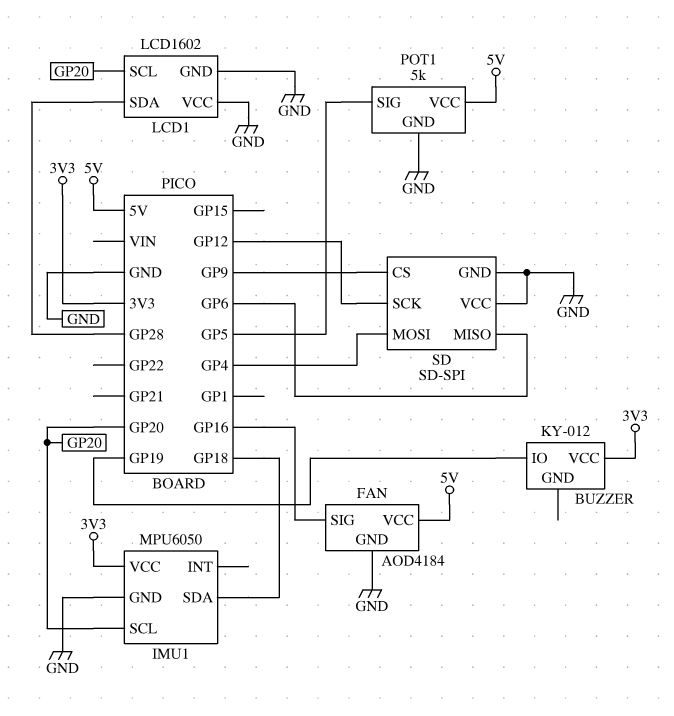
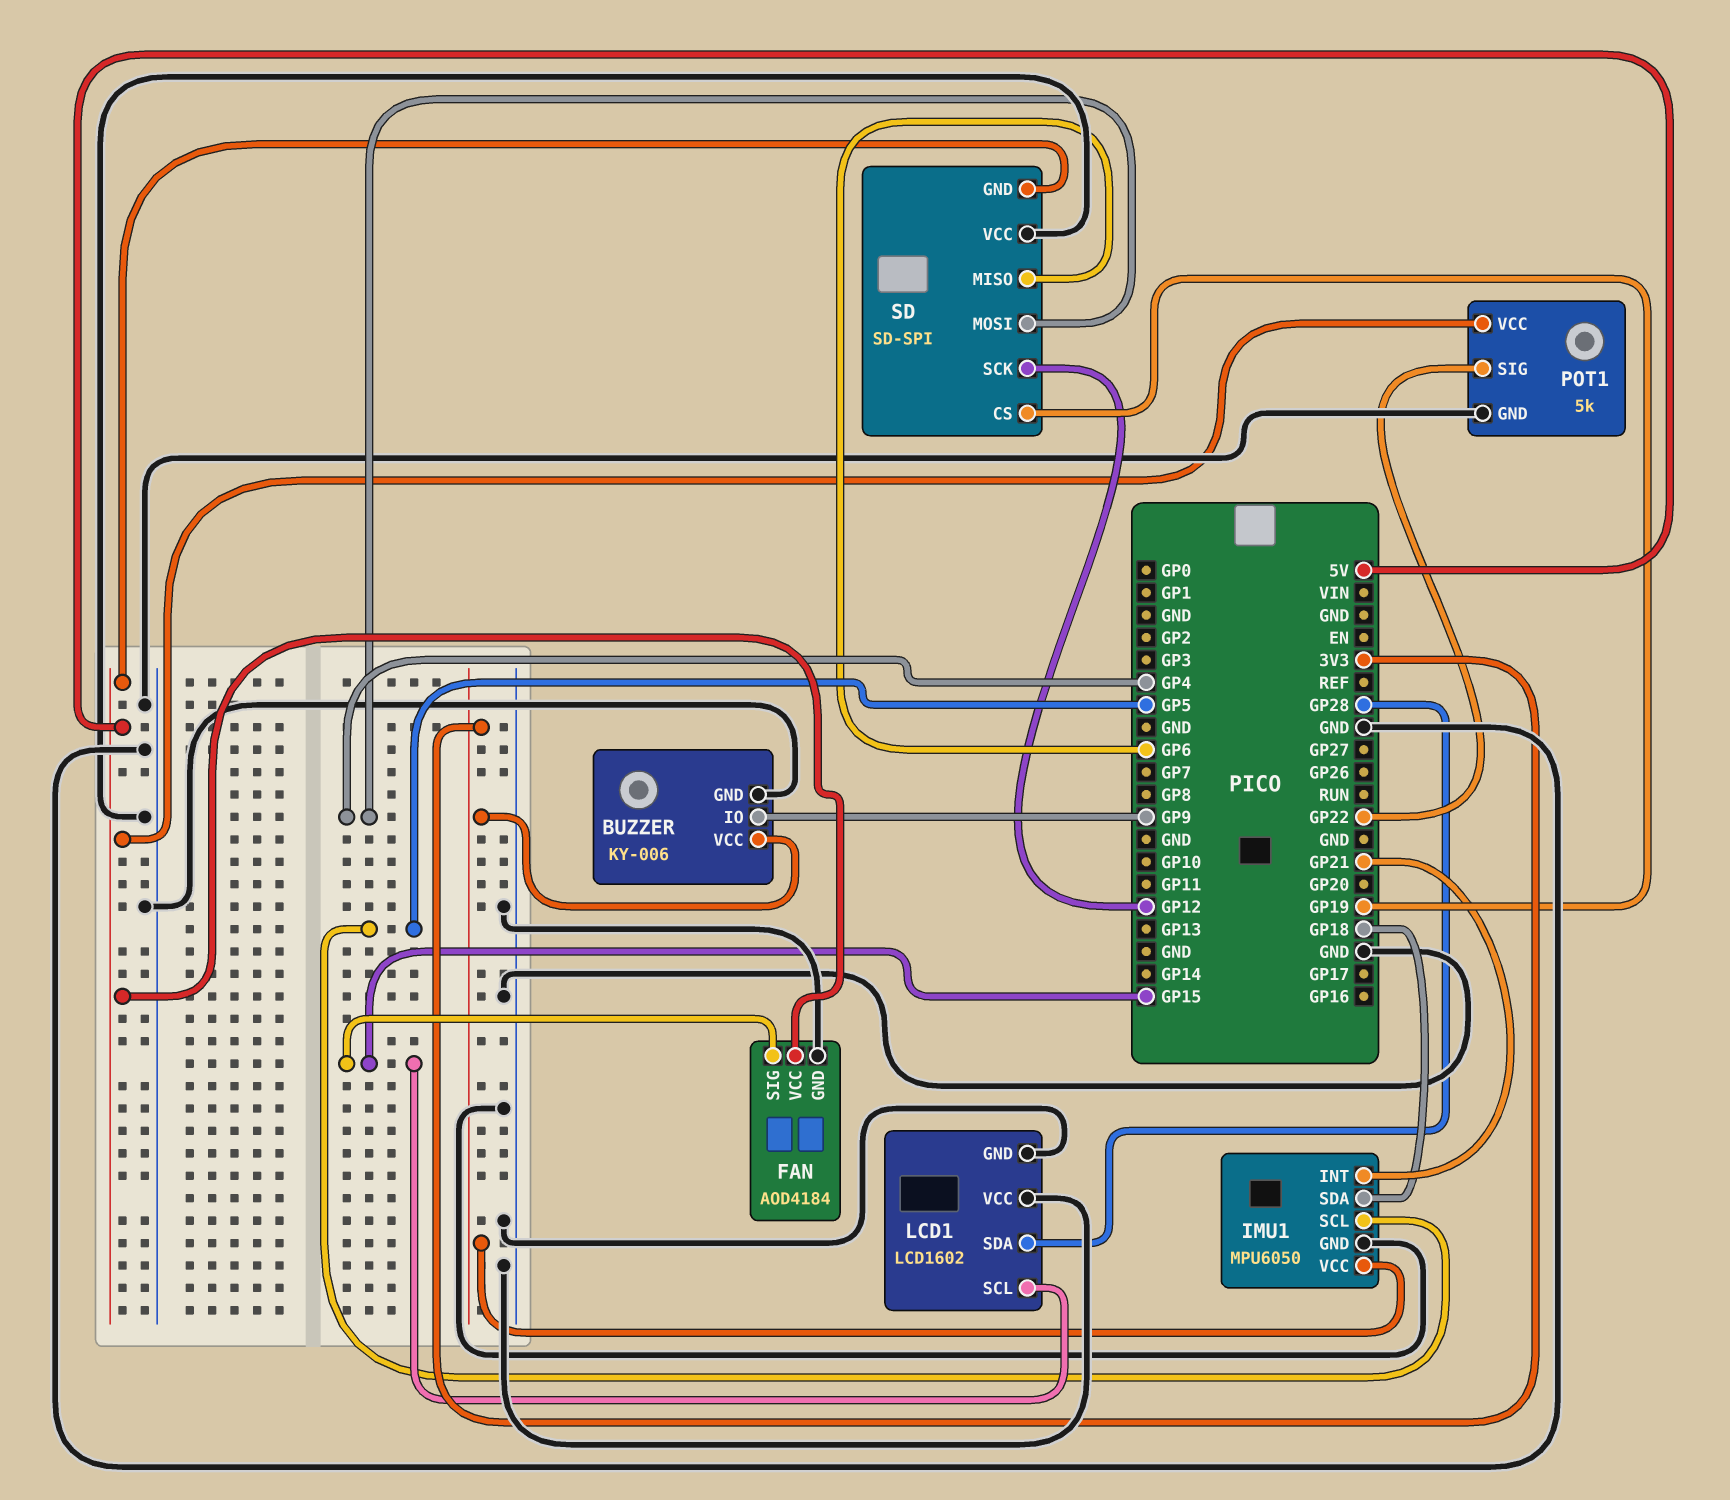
BUZZER: KY-012 -> KY-006
BUZZER pin GND: none -> GND
BUZZER pin IO: GP19 -> GP9
FAN pin SIG: GP16 -> GP15
IMU1 pin INT: none -> GP21
IMU1 pin SCL: GP20 -> GP5
LCD1 pin SCL: GP20 -> GP15
POT1 pin SIG: GP5 -> GP22
SD pin CS: GP9 -> GP19
SD pin GND: GND -> 5V

